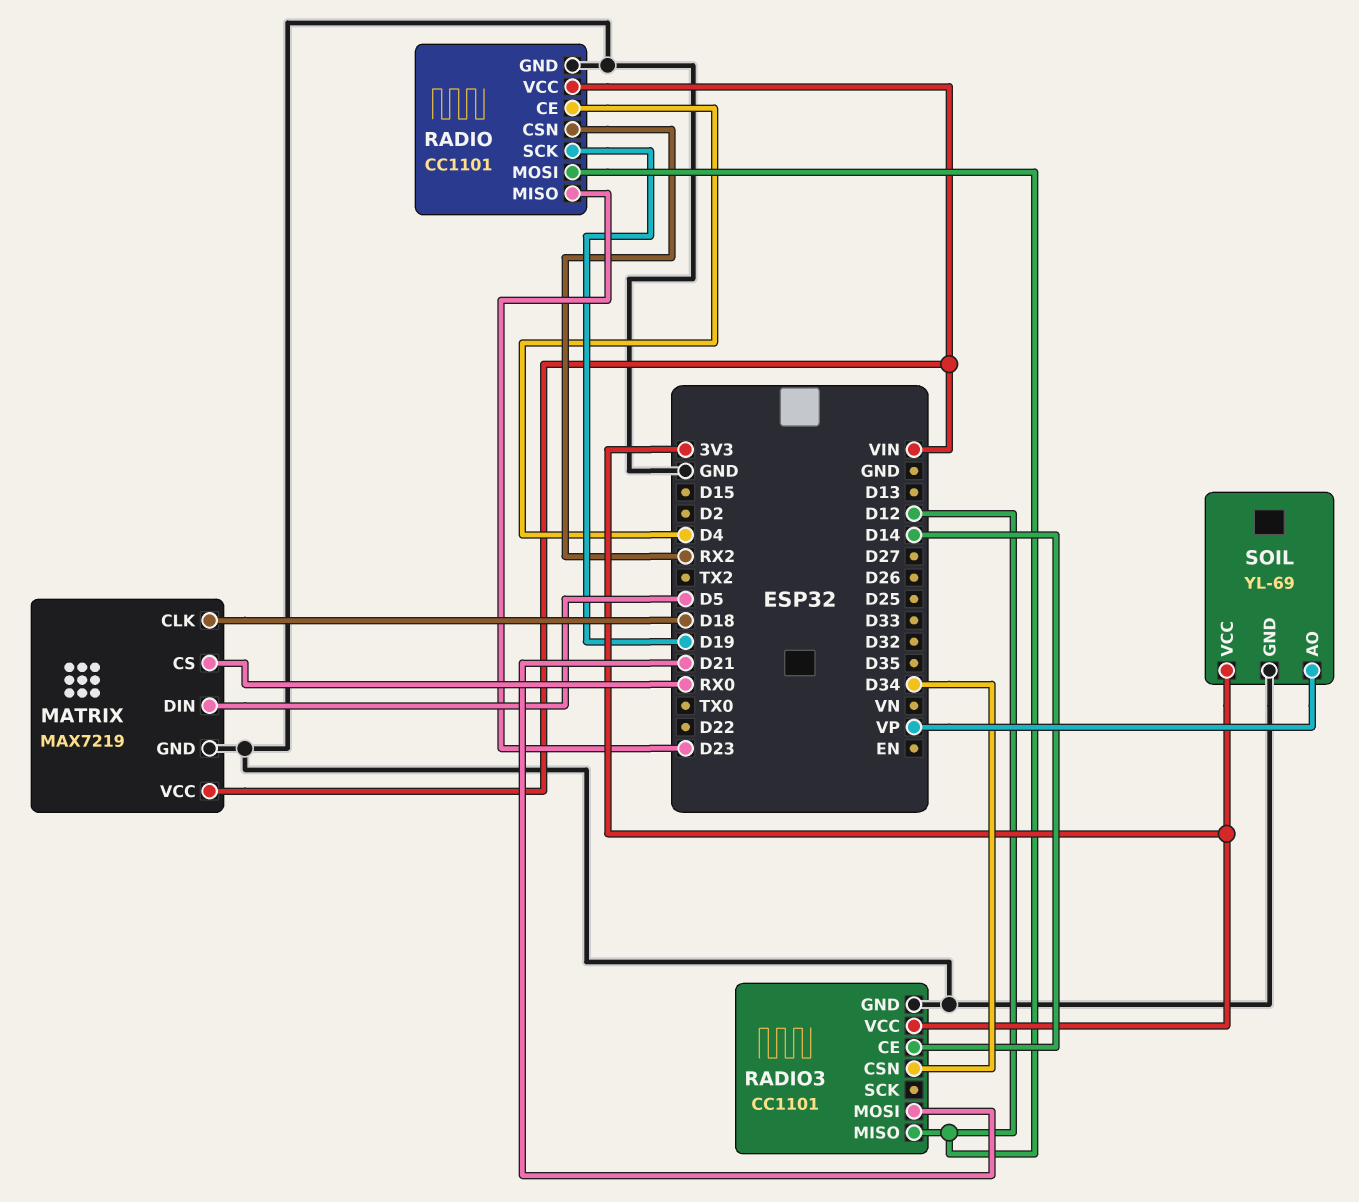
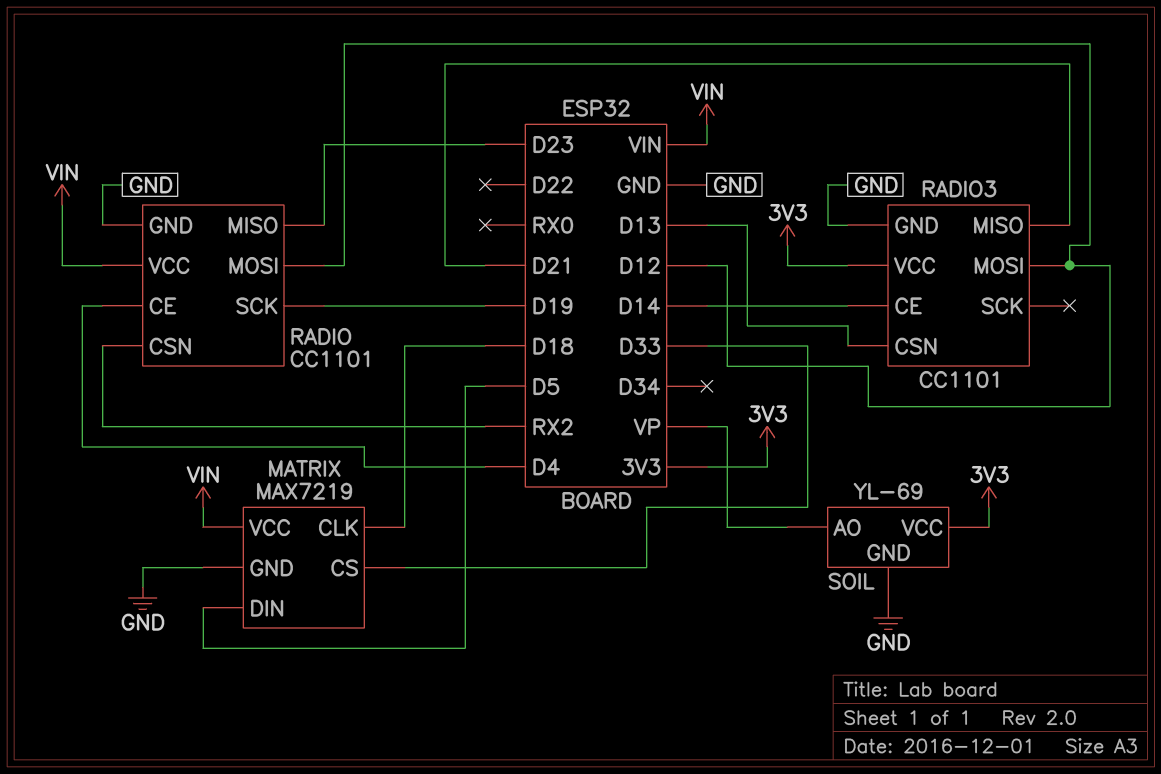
MATRIX pin CS: RX0 -> D33
RADIO3 pin CSN: D34 -> D13
RADIO3 pin MISO: D12 -> D21
RADIO3 pin MOSI: D21 -> D12

